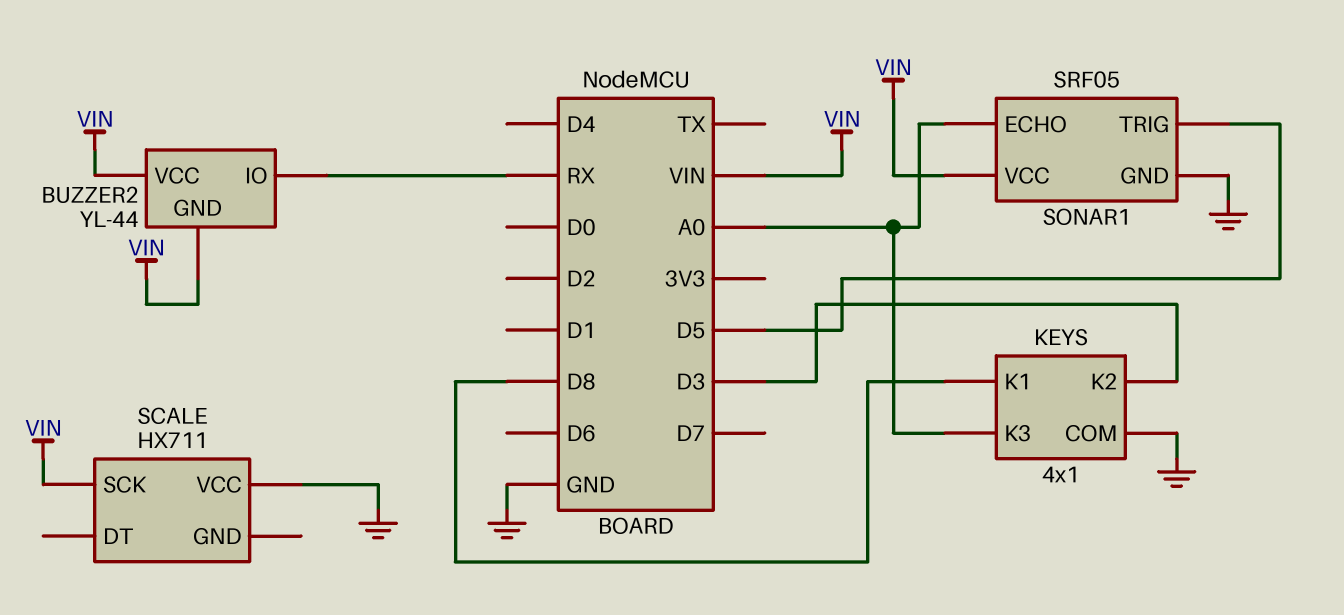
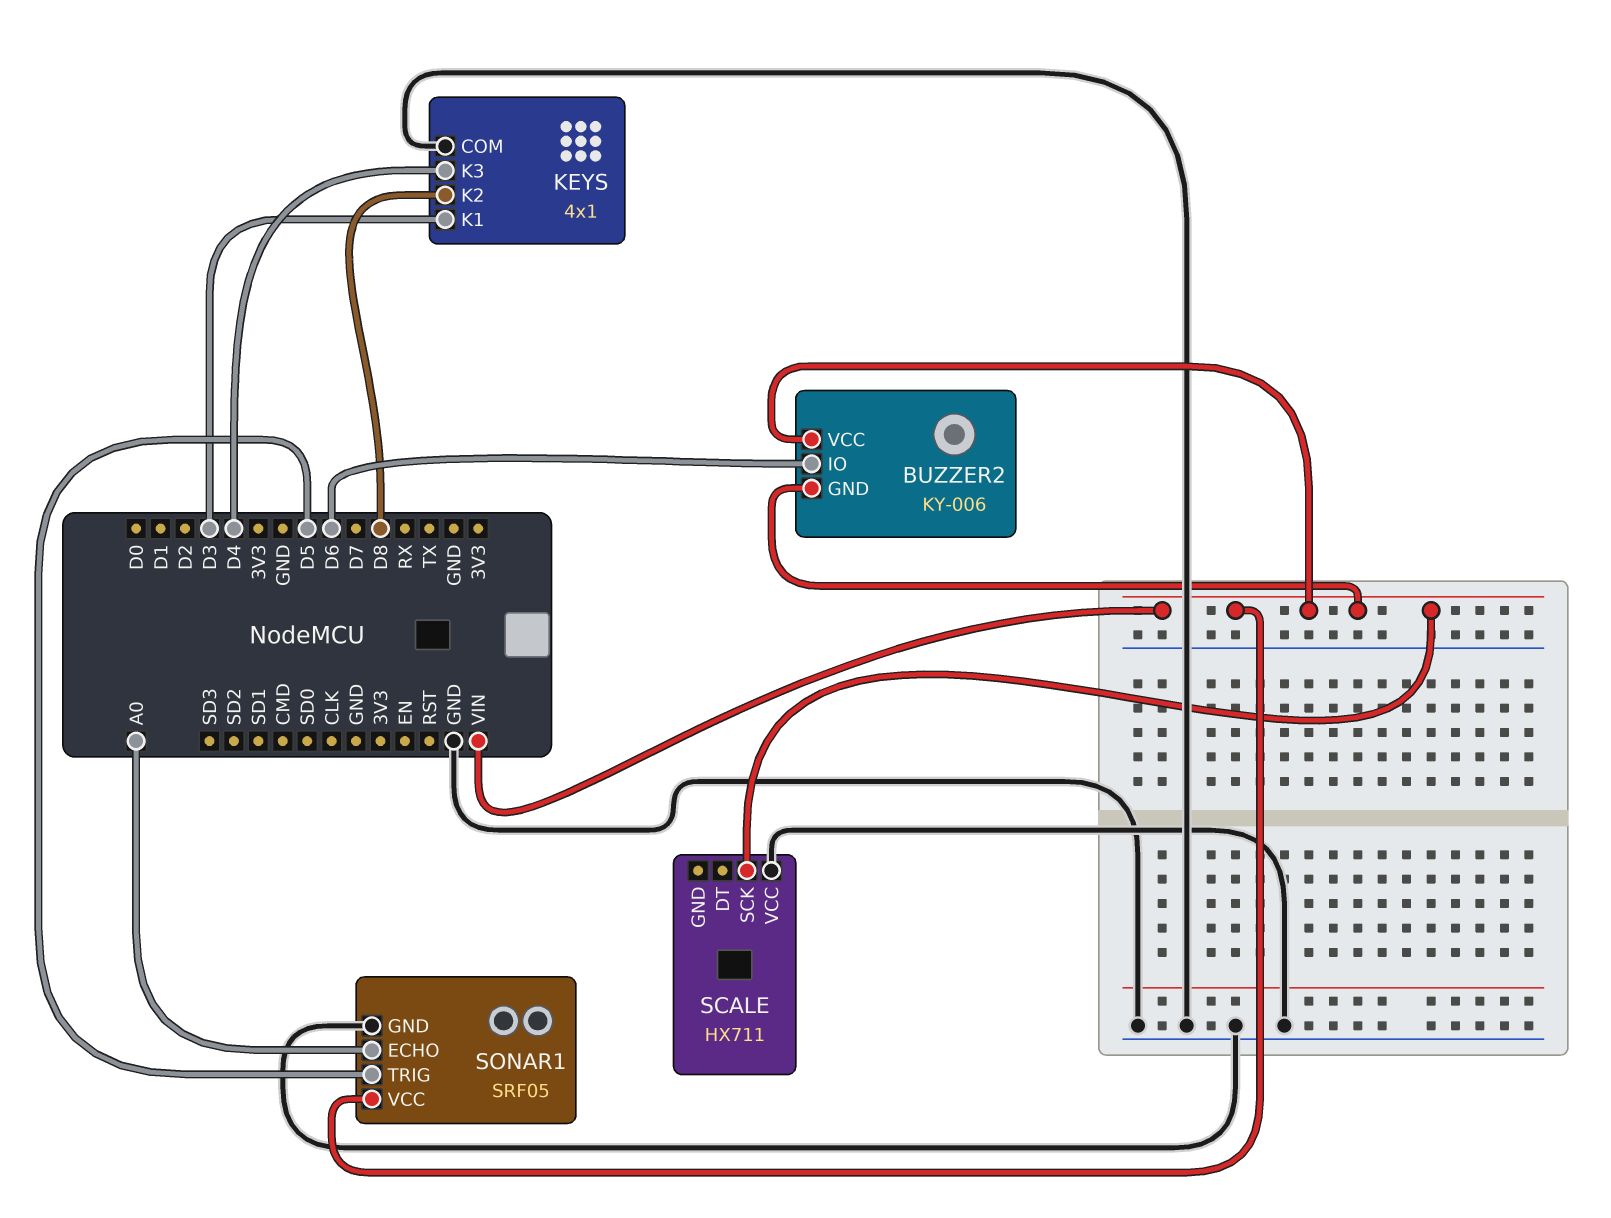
BUZZER2: YL-44 -> KY-006
BUZZER2 pin IO: RX -> D6
KEYS pin K1: D8 -> D3
KEYS pin K2: D3 -> D8
KEYS pin K3: A0 -> D4

